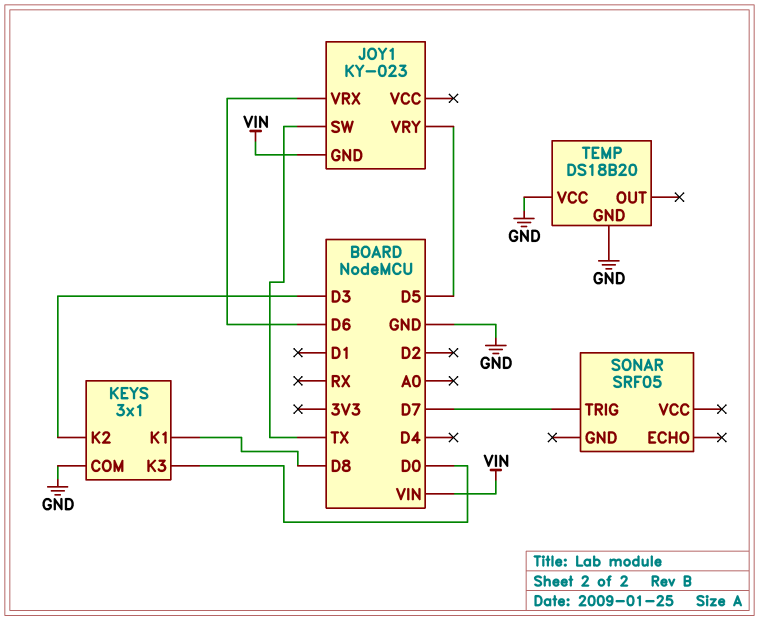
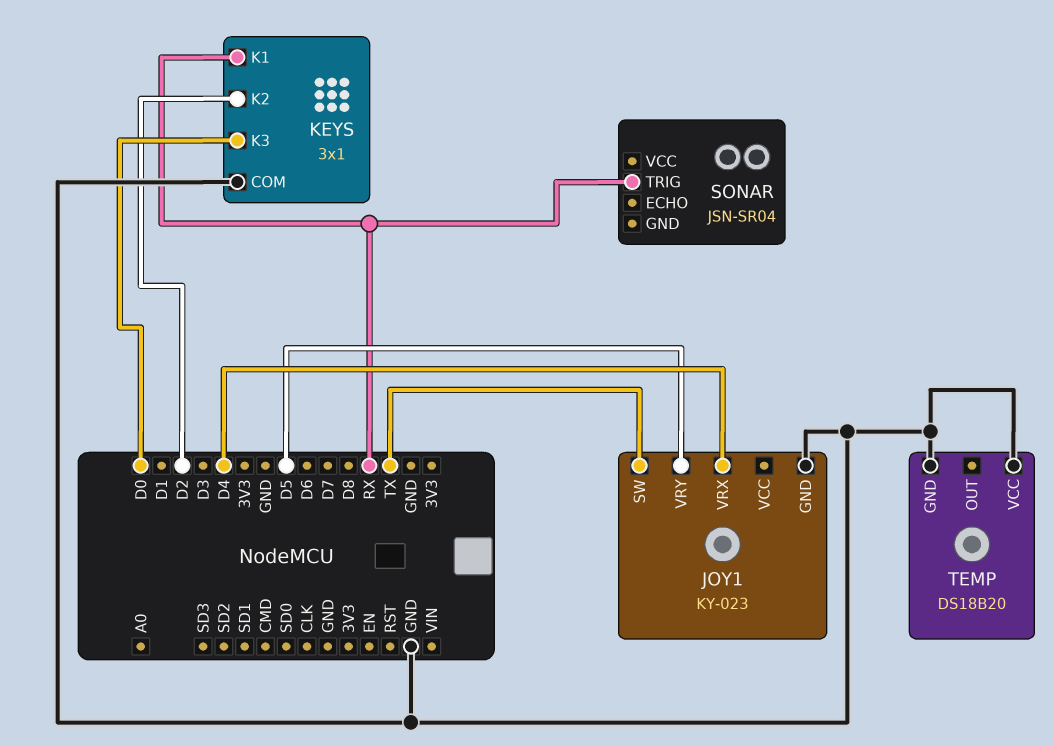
JOY1 pin GND: VIN -> GND
JOY1 pin VRX: D6 -> D4
KEYS pin K1: D8 -> RX
KEYS pin K2: D3 -> D2
SONAR: SRF05 -> JSN-SR04
SONAR pin TRIG: D7 -> RX

